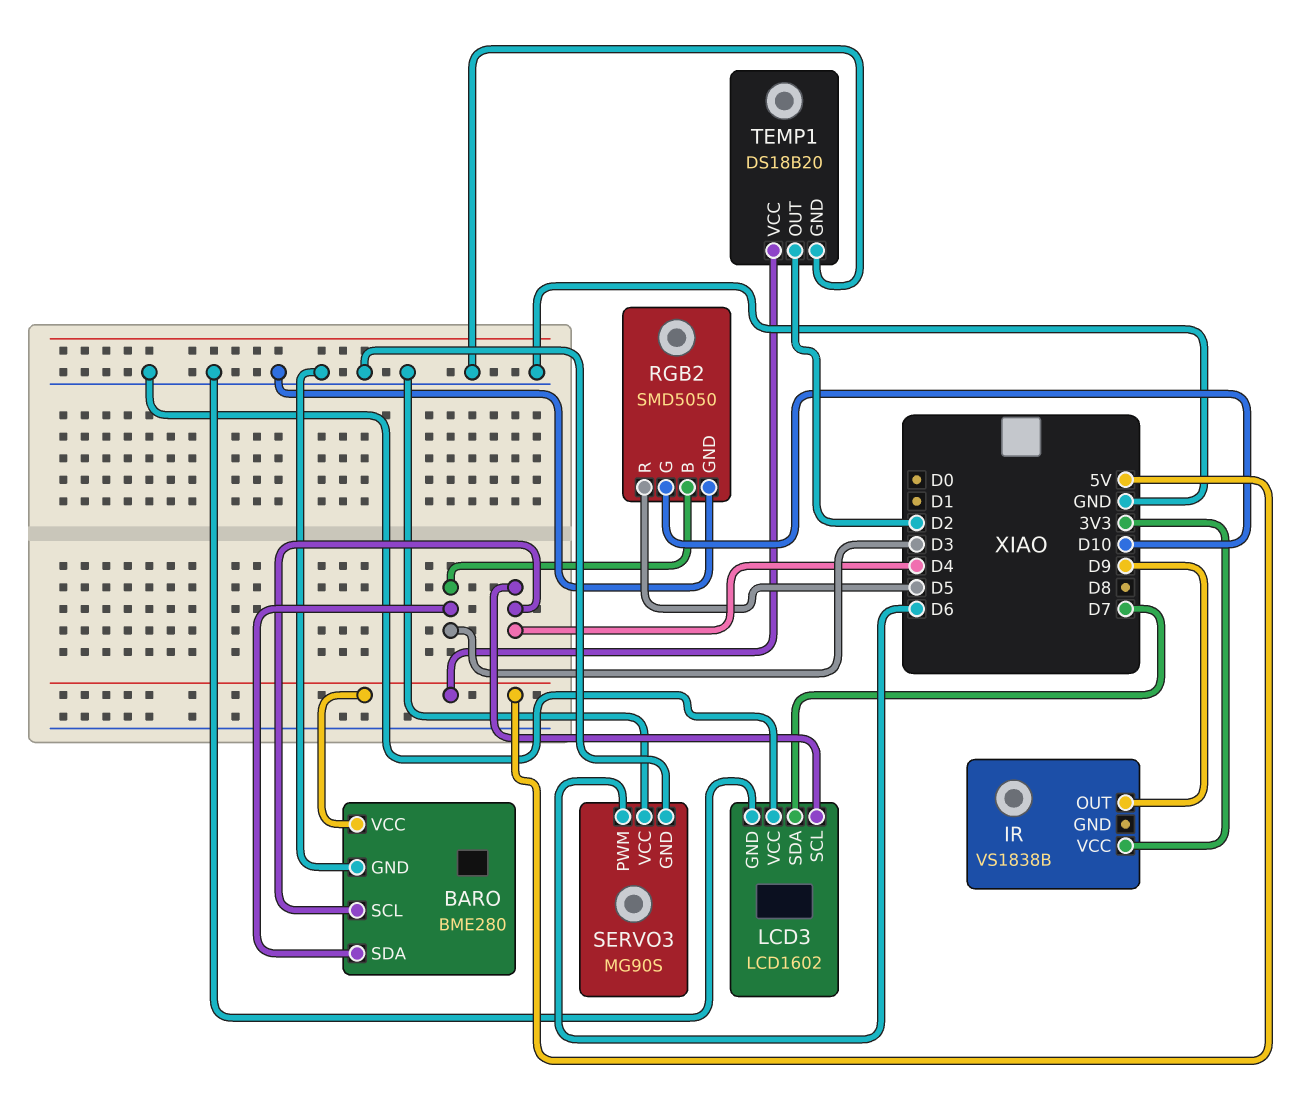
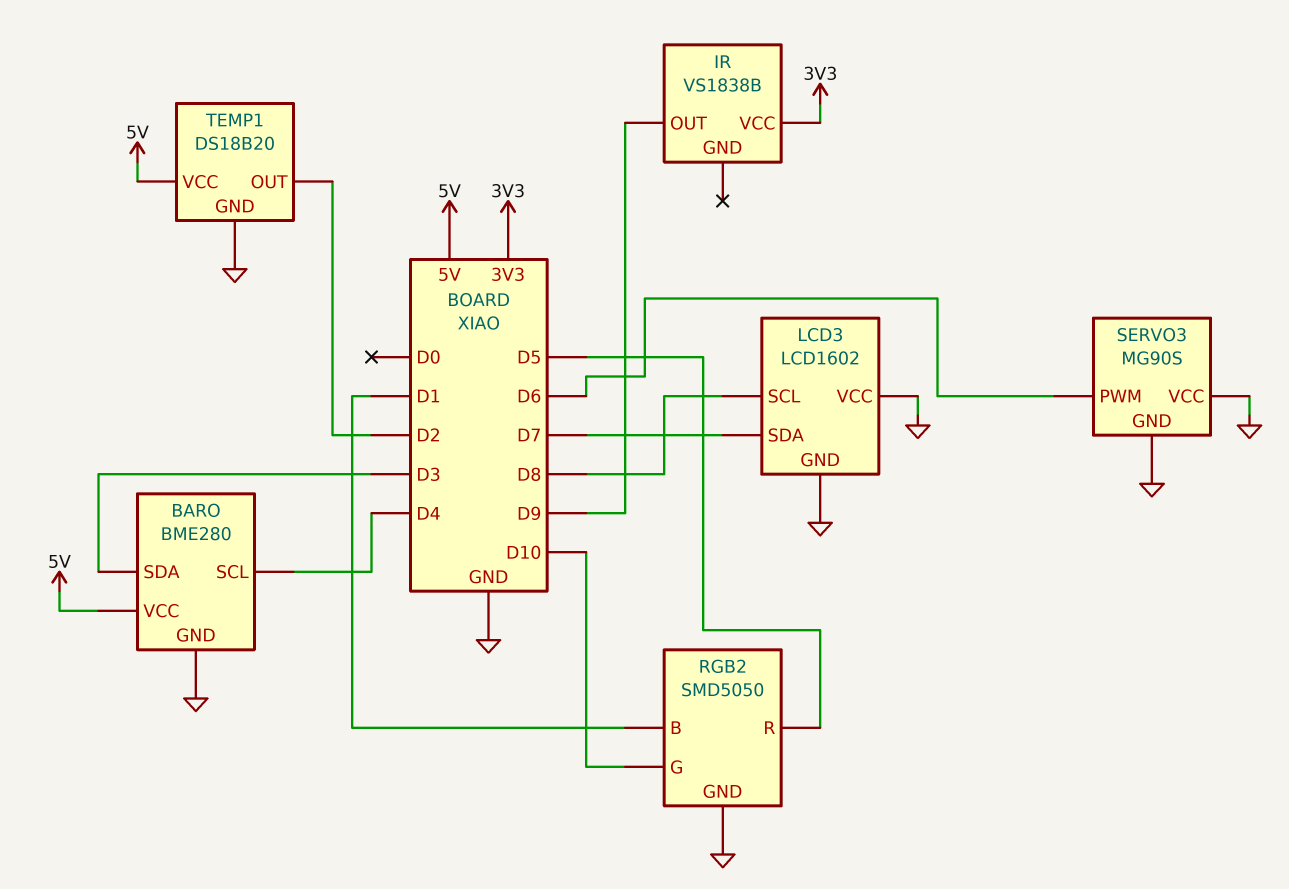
LCD3 pin SCL: D4 -> D8
RGB2 pin B: D3 -> D1

